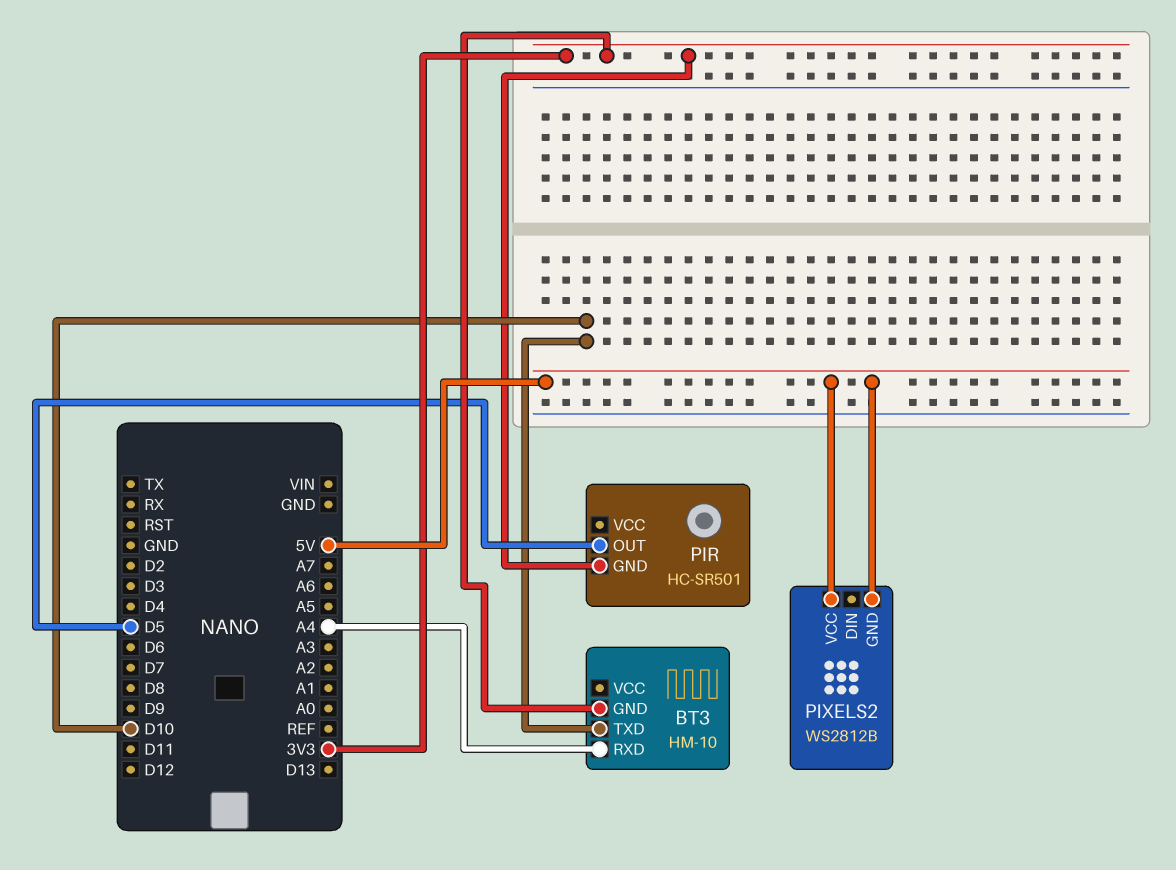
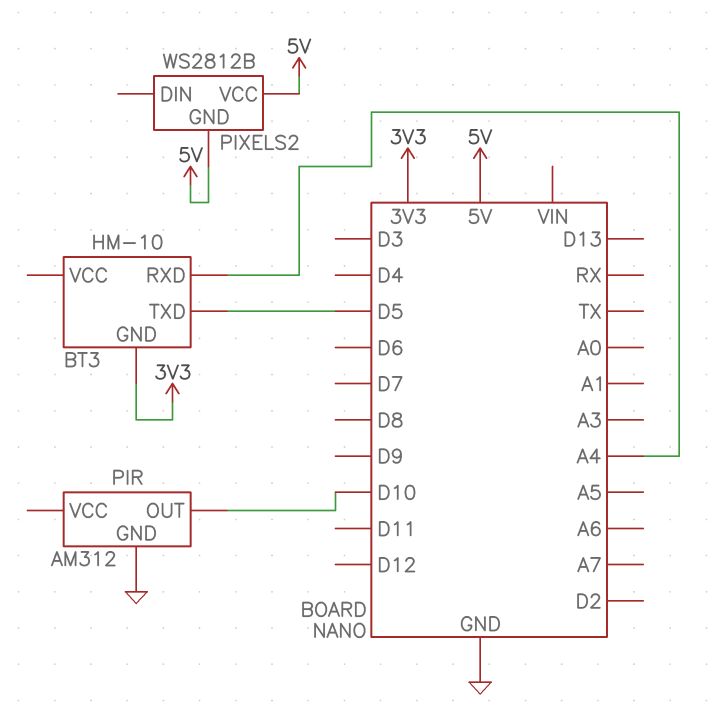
BT3 pin TXD: D10 -> D5
PIR: HC-SR501 -> AM312
PIR pin GND: 3V3 -> GND
PIR pin OUT: D5 -> D10

